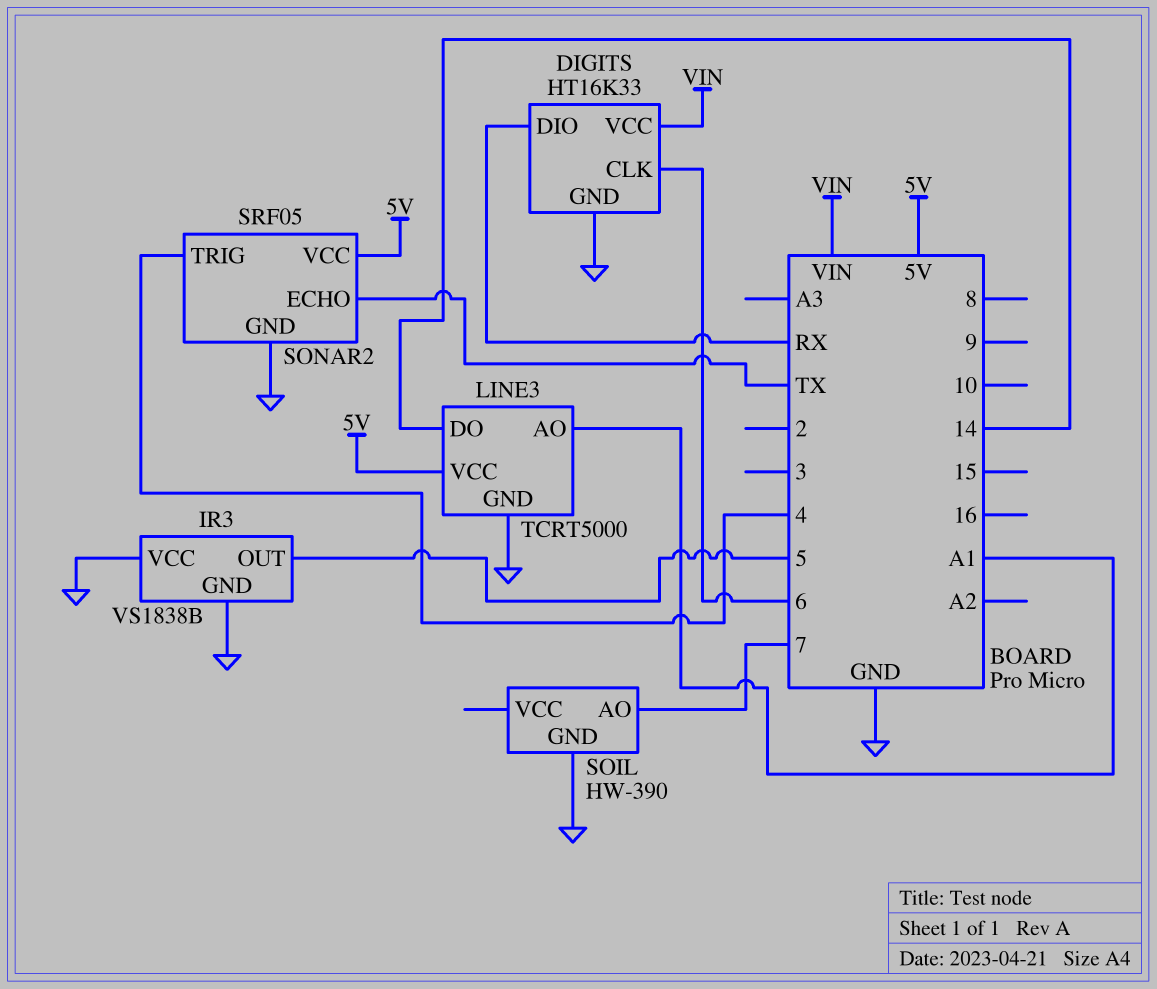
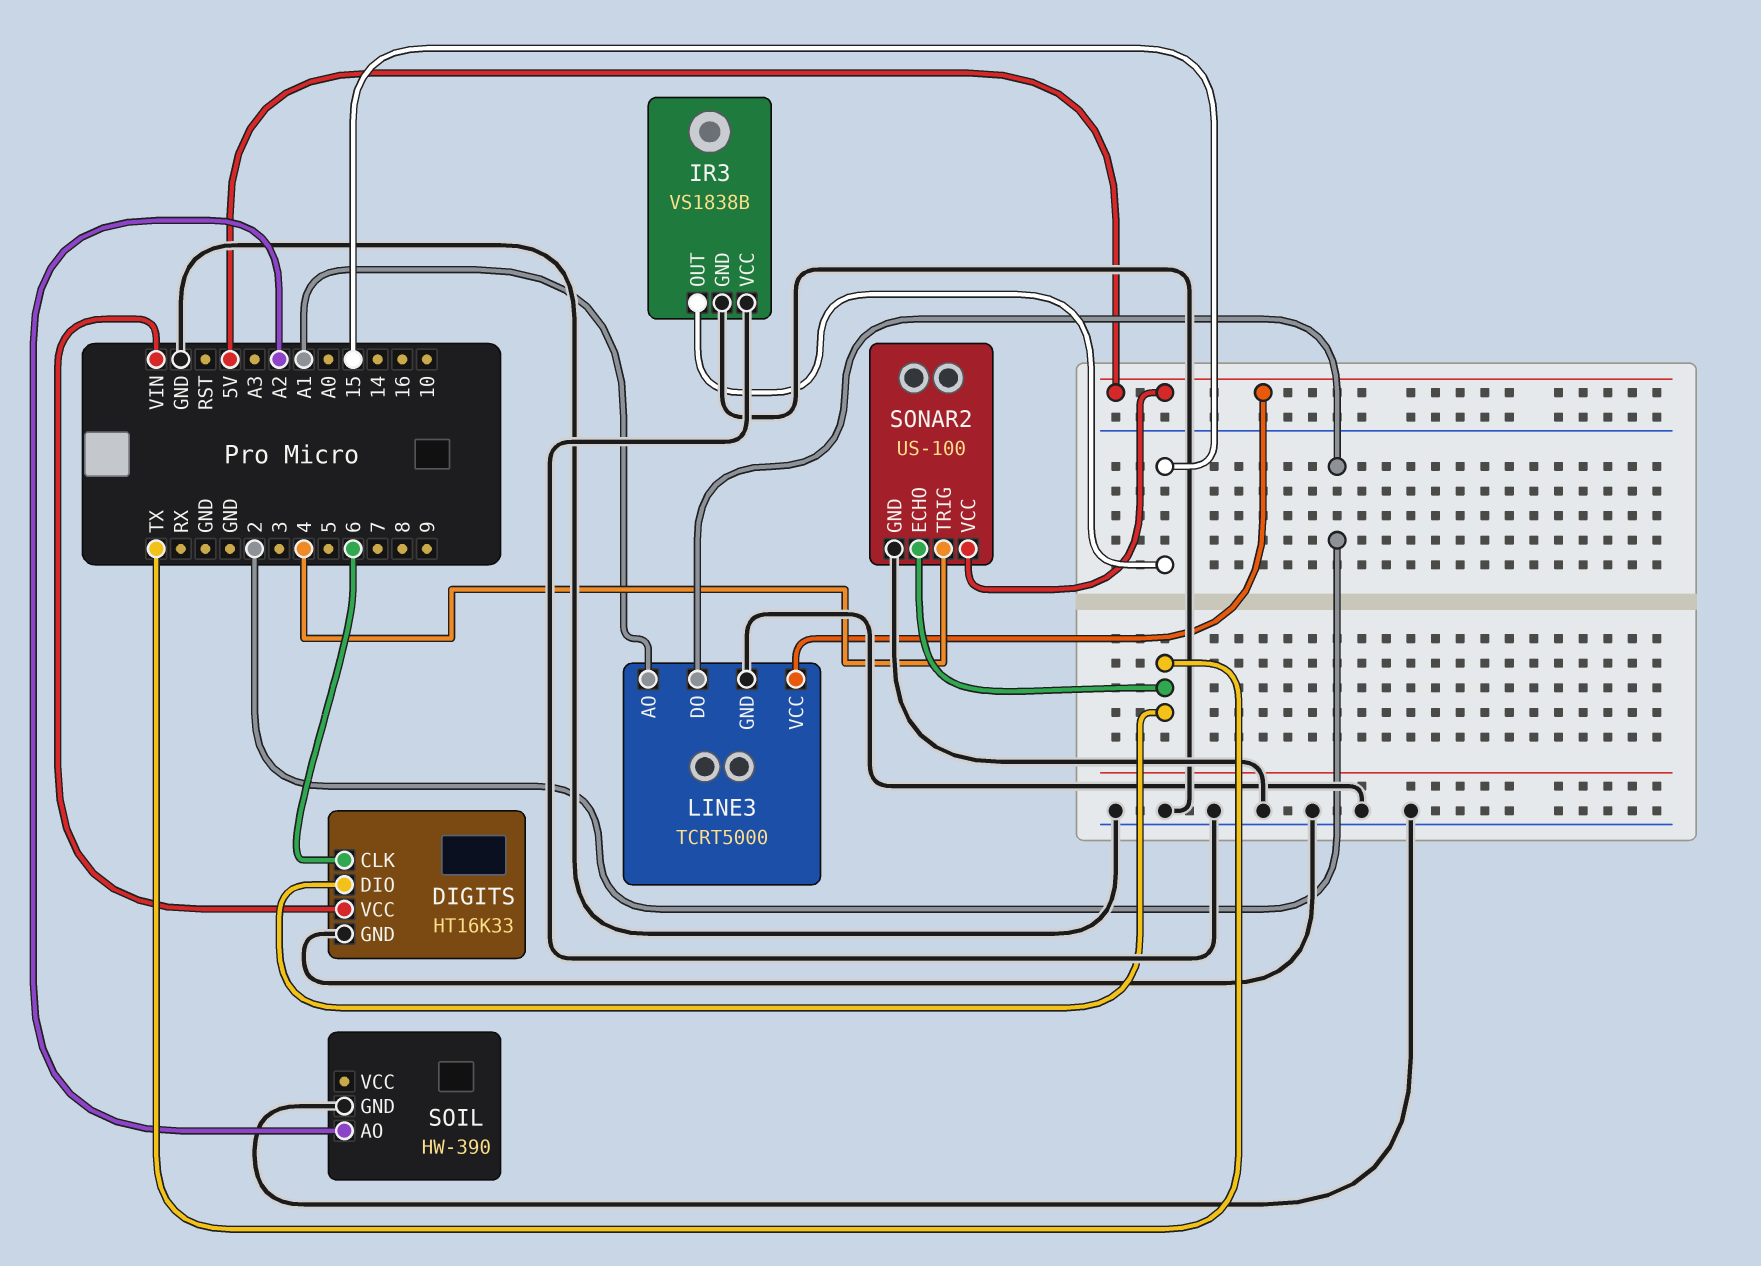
DIGITS pin DIO: RX -> TX
IR3 pin OUT: 5 -> 15
LINE3 pin DO: 14 -> 2
SOIL pin AO: 7 -> A2
SONAR2: SRF05 -> US-100

